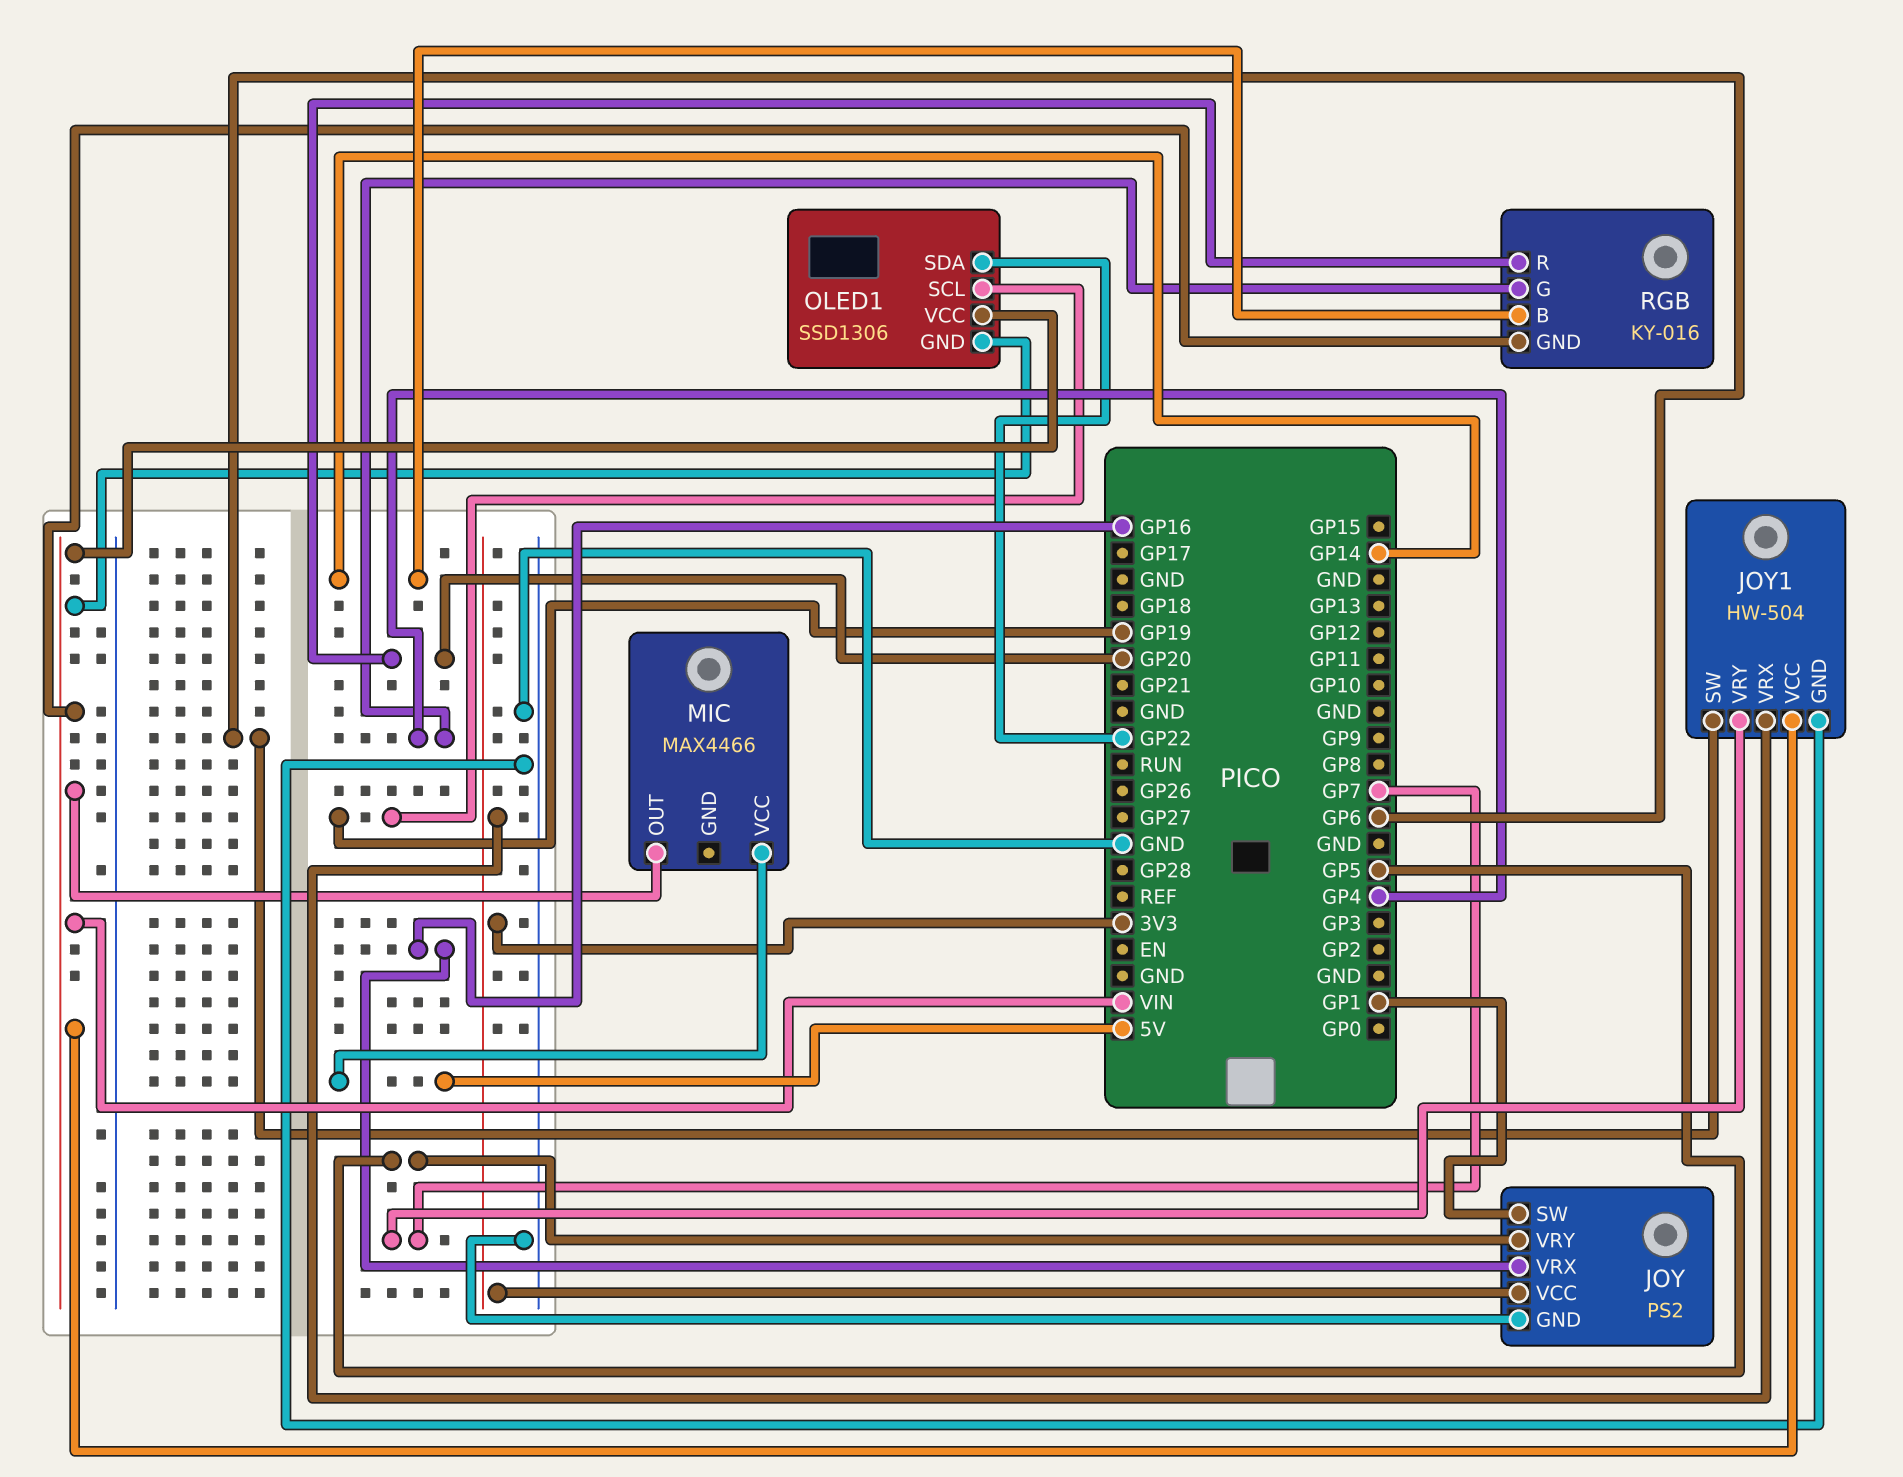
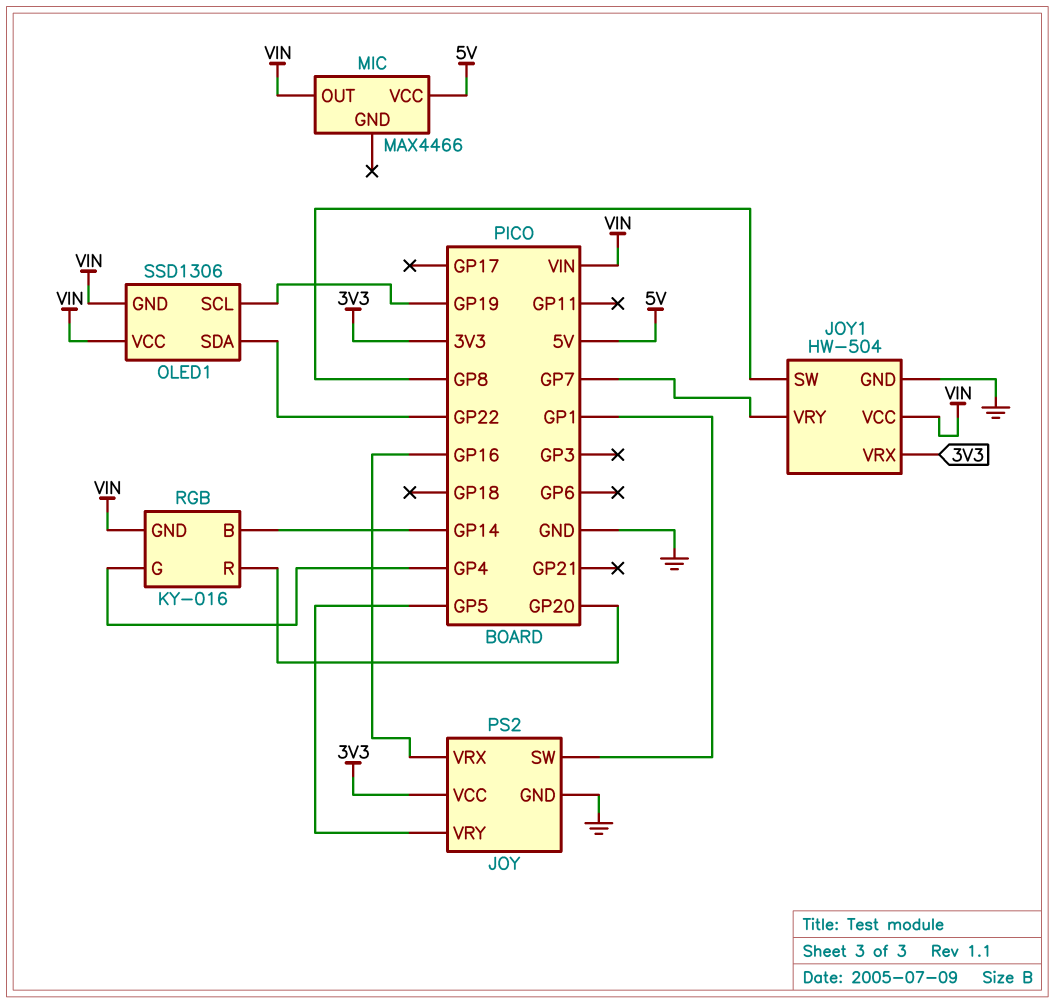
JOY1 pin SW: GP6 -> GP8

